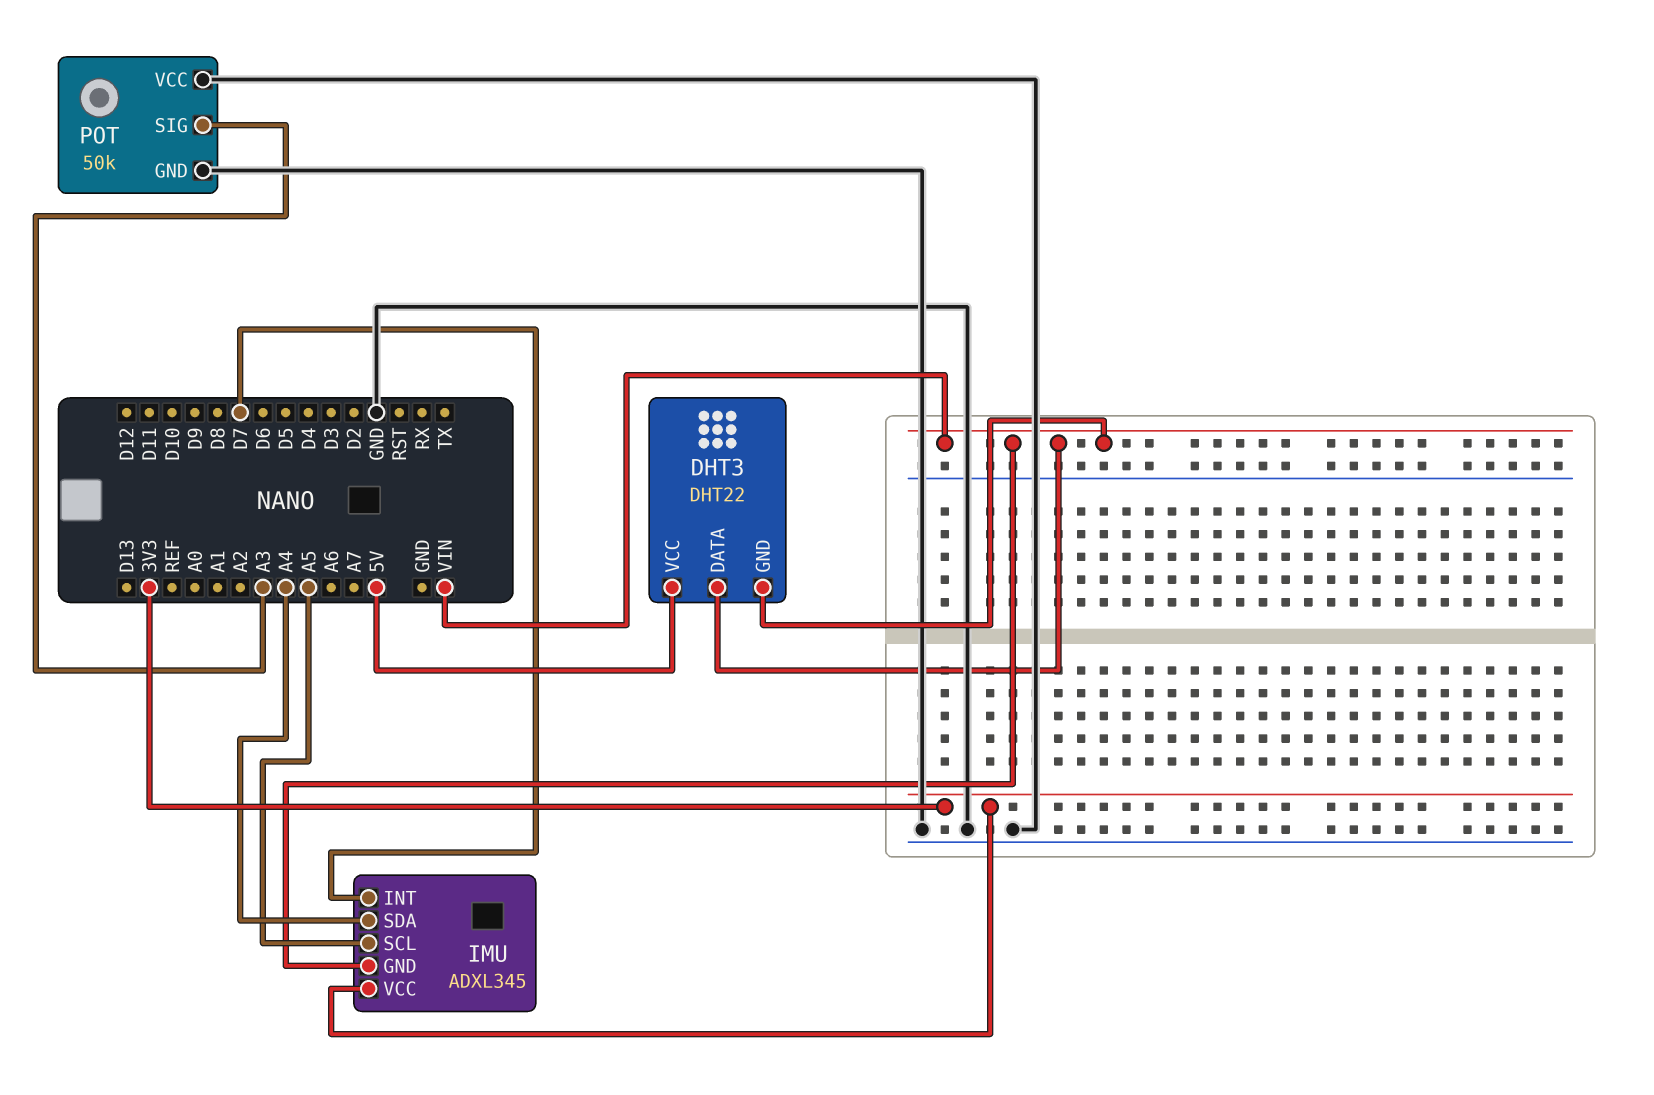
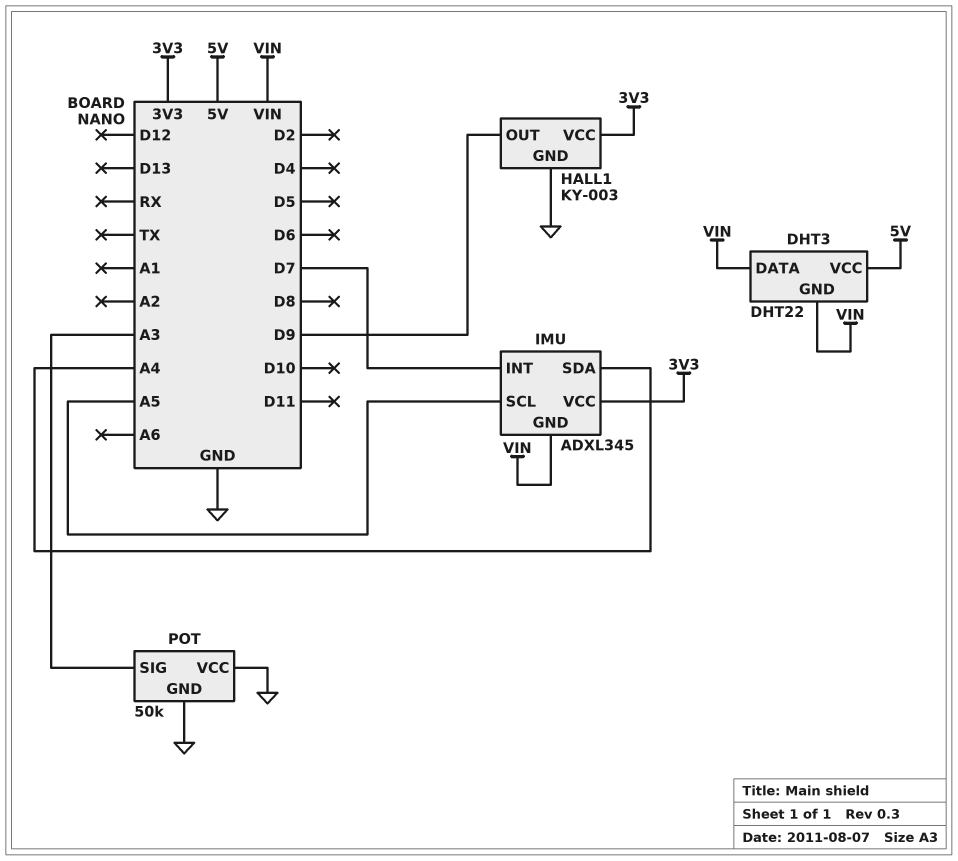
HALL1: none -> KY-003
HALL1 pin GND: none -> GND
HALL1 pin OUT: none -> D9
HALL1 pin VCC: none -> 3V3

